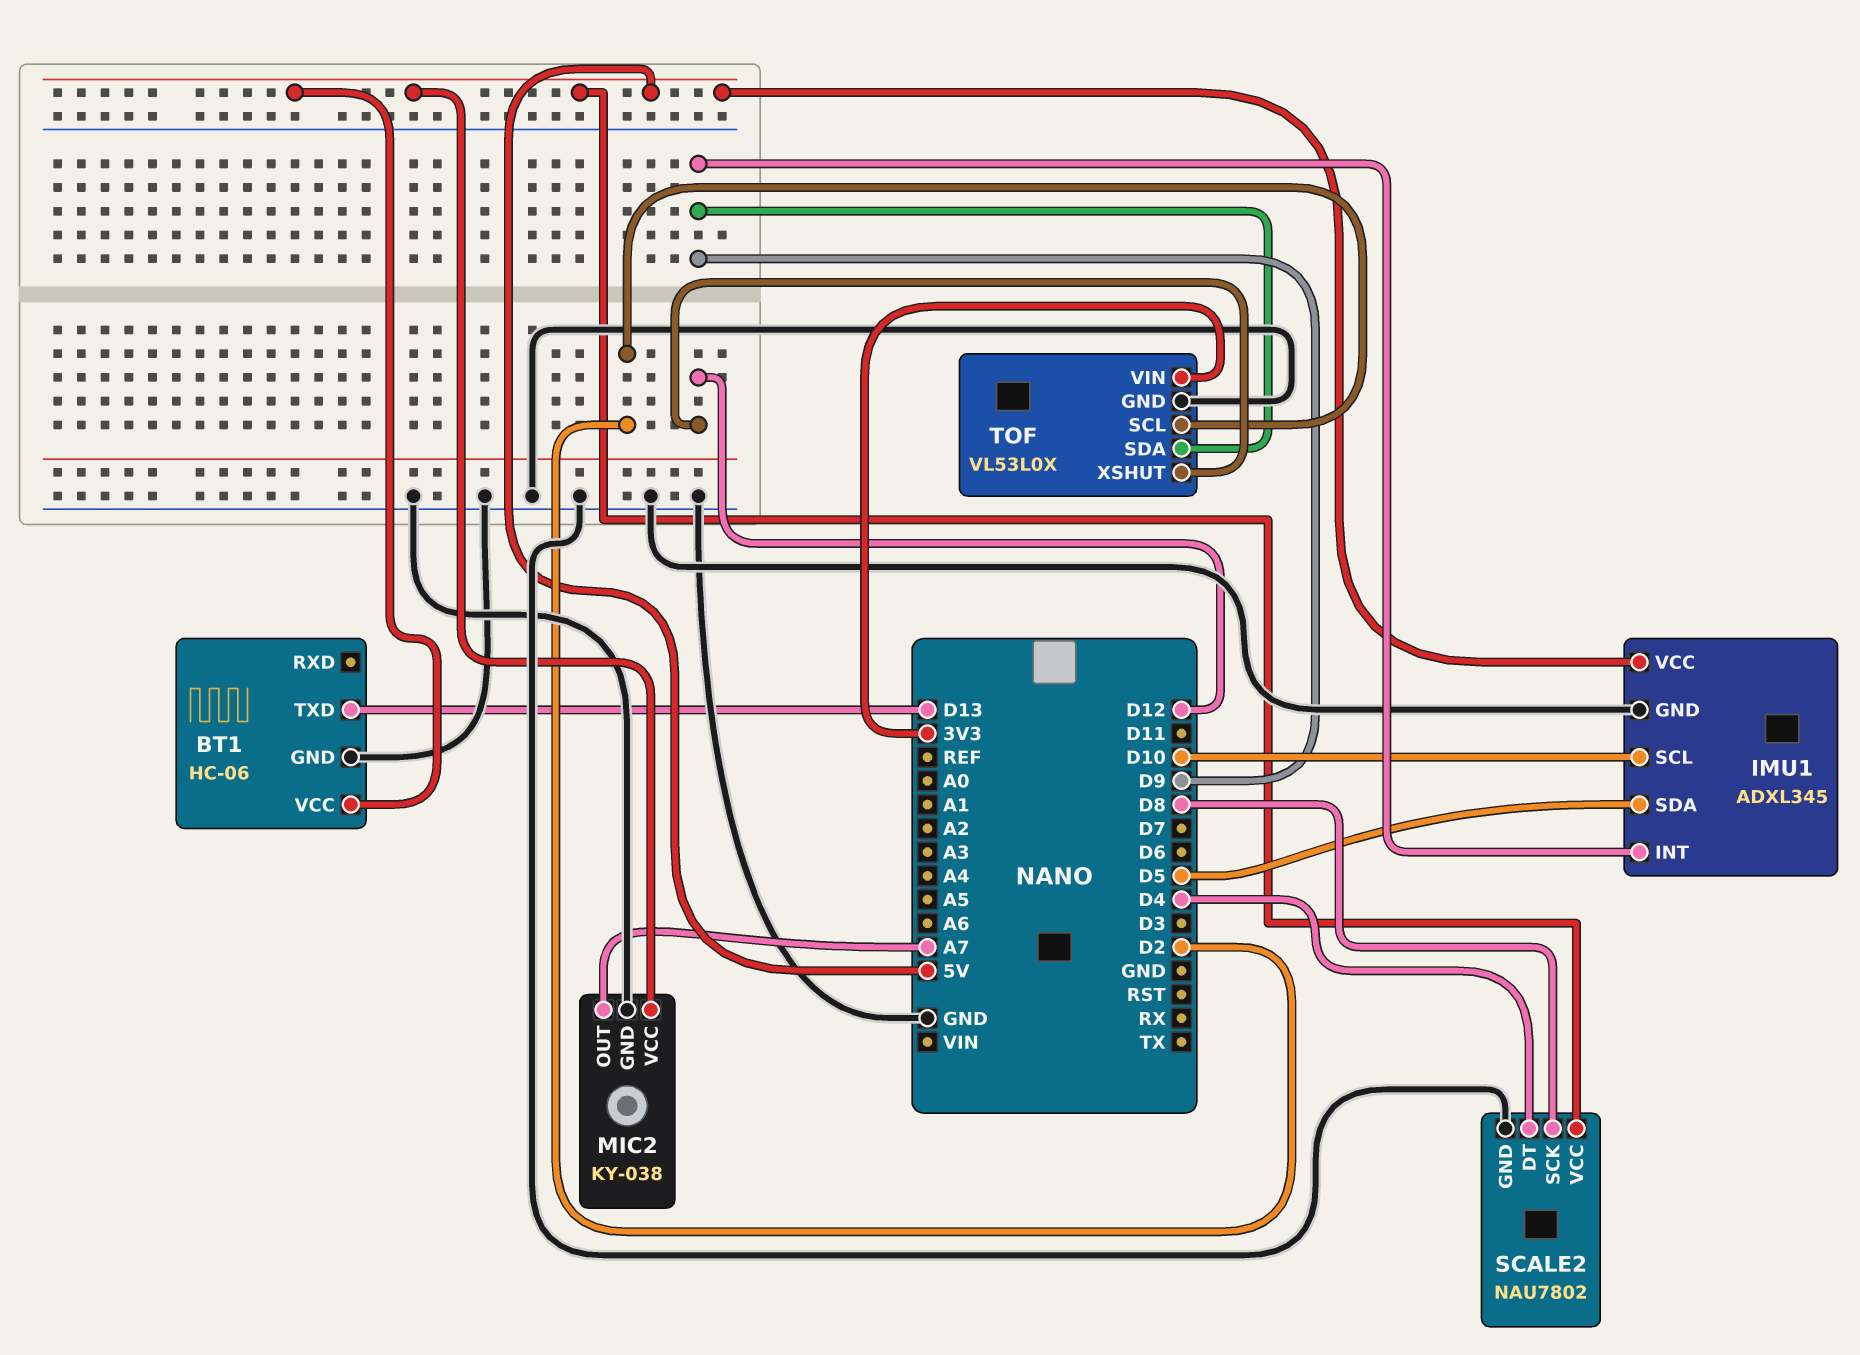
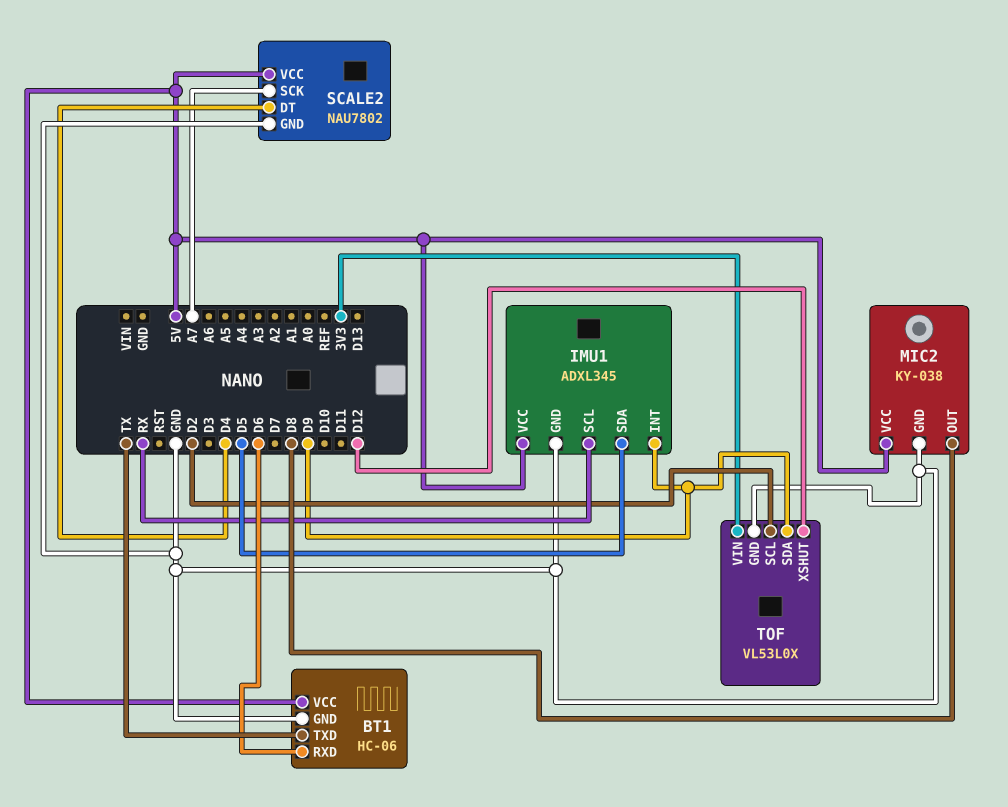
BT1 pin RXD: none -> D6
BT1 pin TXD: D13 -> TX
IMU1 pin SCL: D10 -> RX
MIC2 pin OUT: A7 -> D8
SCALE2 pin SCK: D8 -> A7

